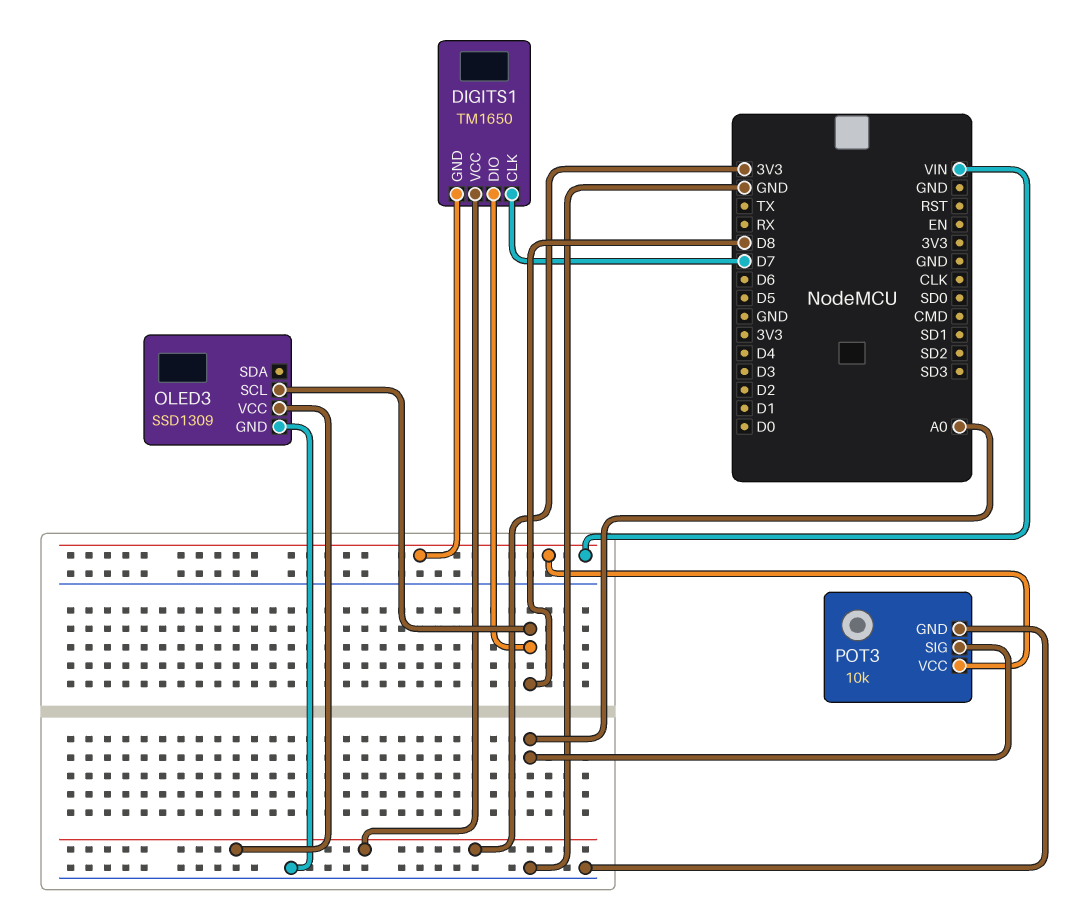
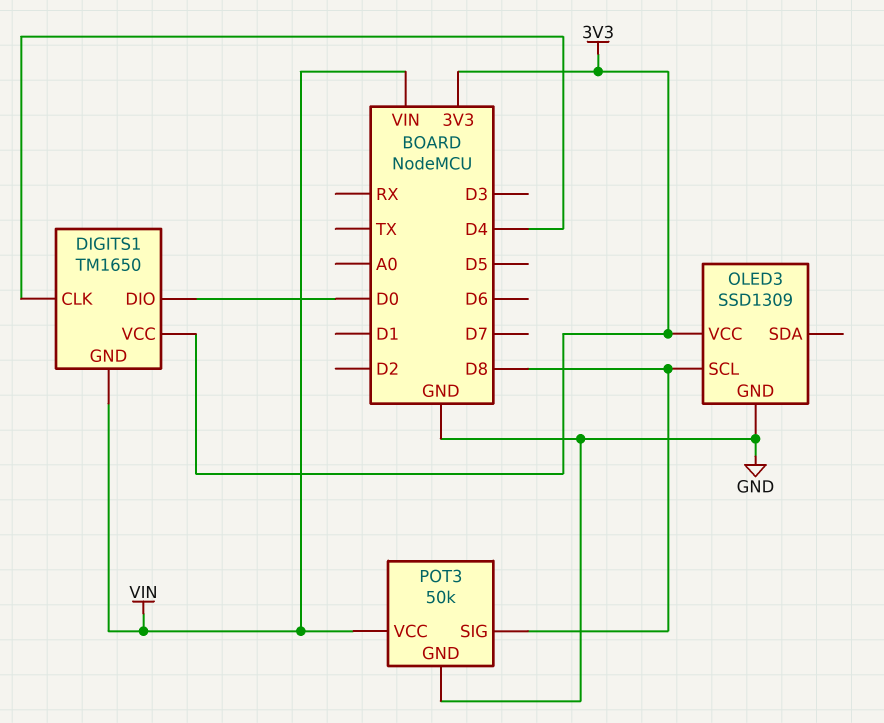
DIGITS1 pin CLK: D7 -> D4
DIGITS1 pin DIO: D8 -> D0
POT3: 10k -> 50k
POT3 pin SIG: A0 -> D8

